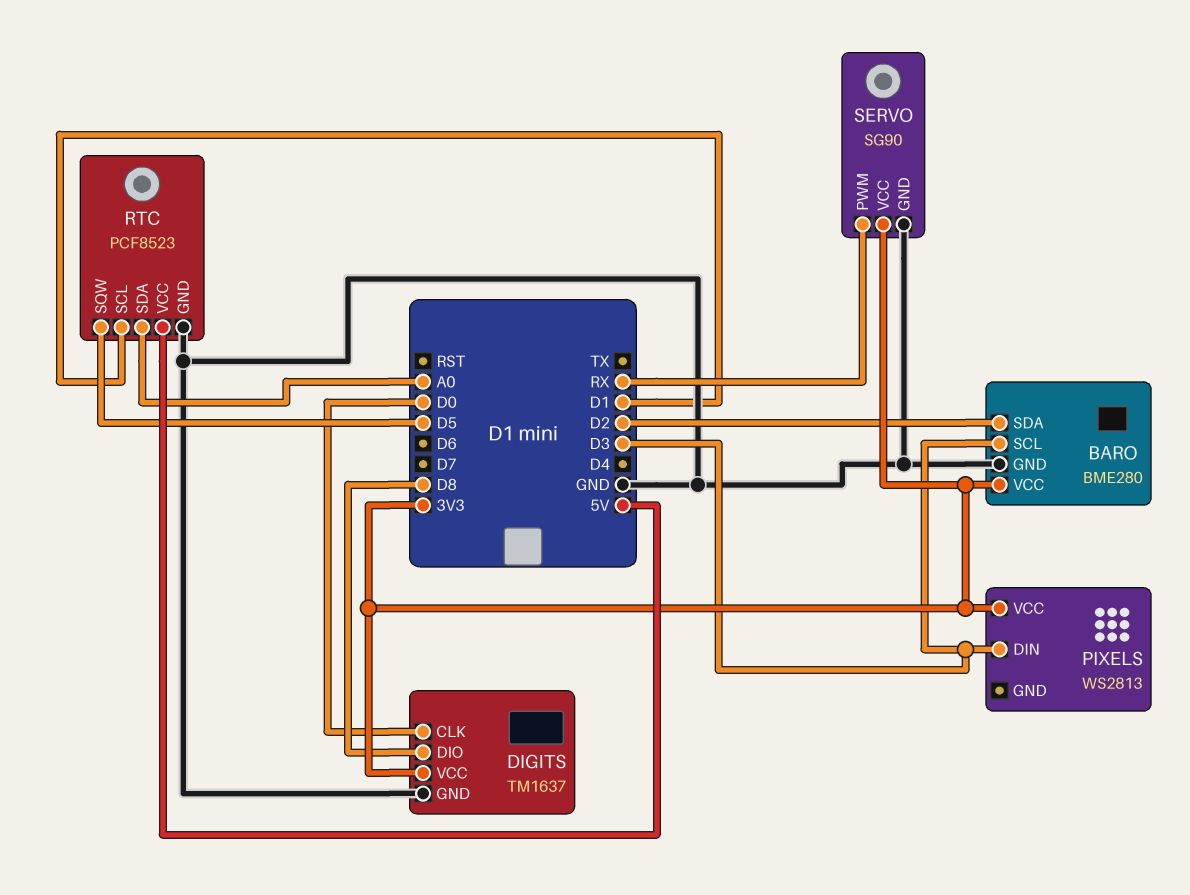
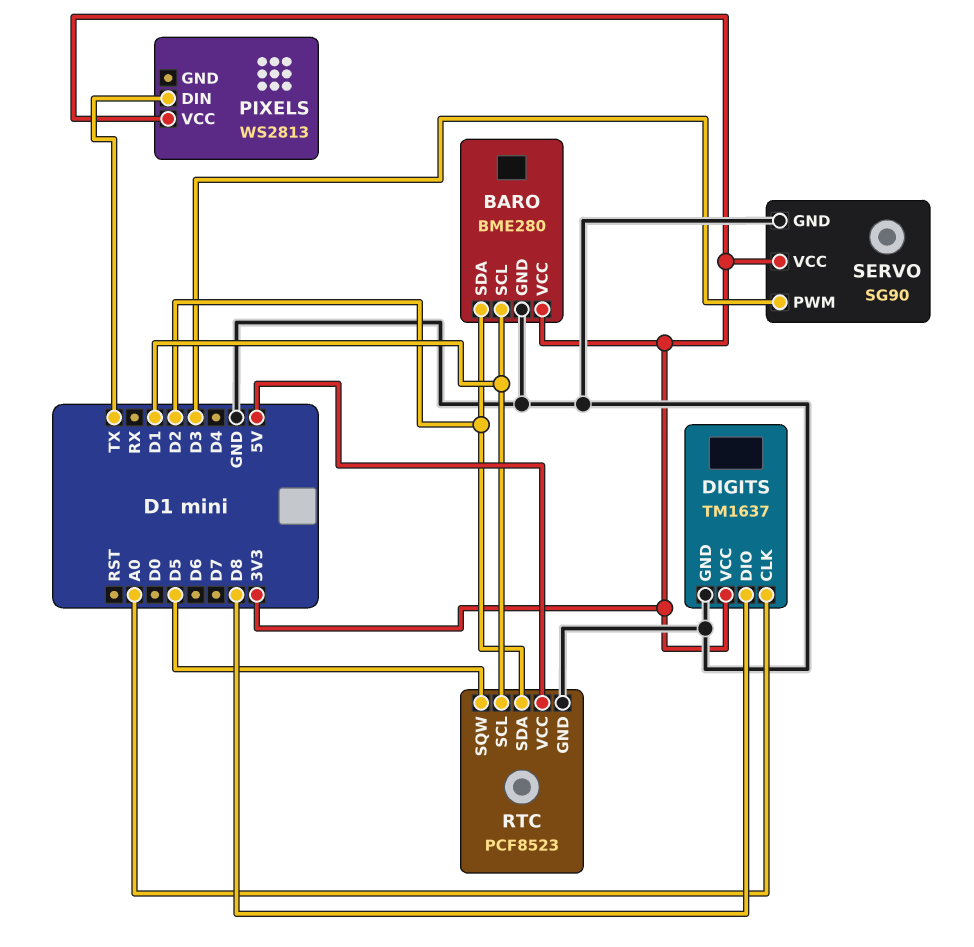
BARO pin SCL: D3 -> D1
DIGITS pin CLK: D0 -> A0
PIXELS pin DIN: D3 -> TX
RTC pin SDA: A0 -> D2
SERVO pin PWM: RX -> D3

